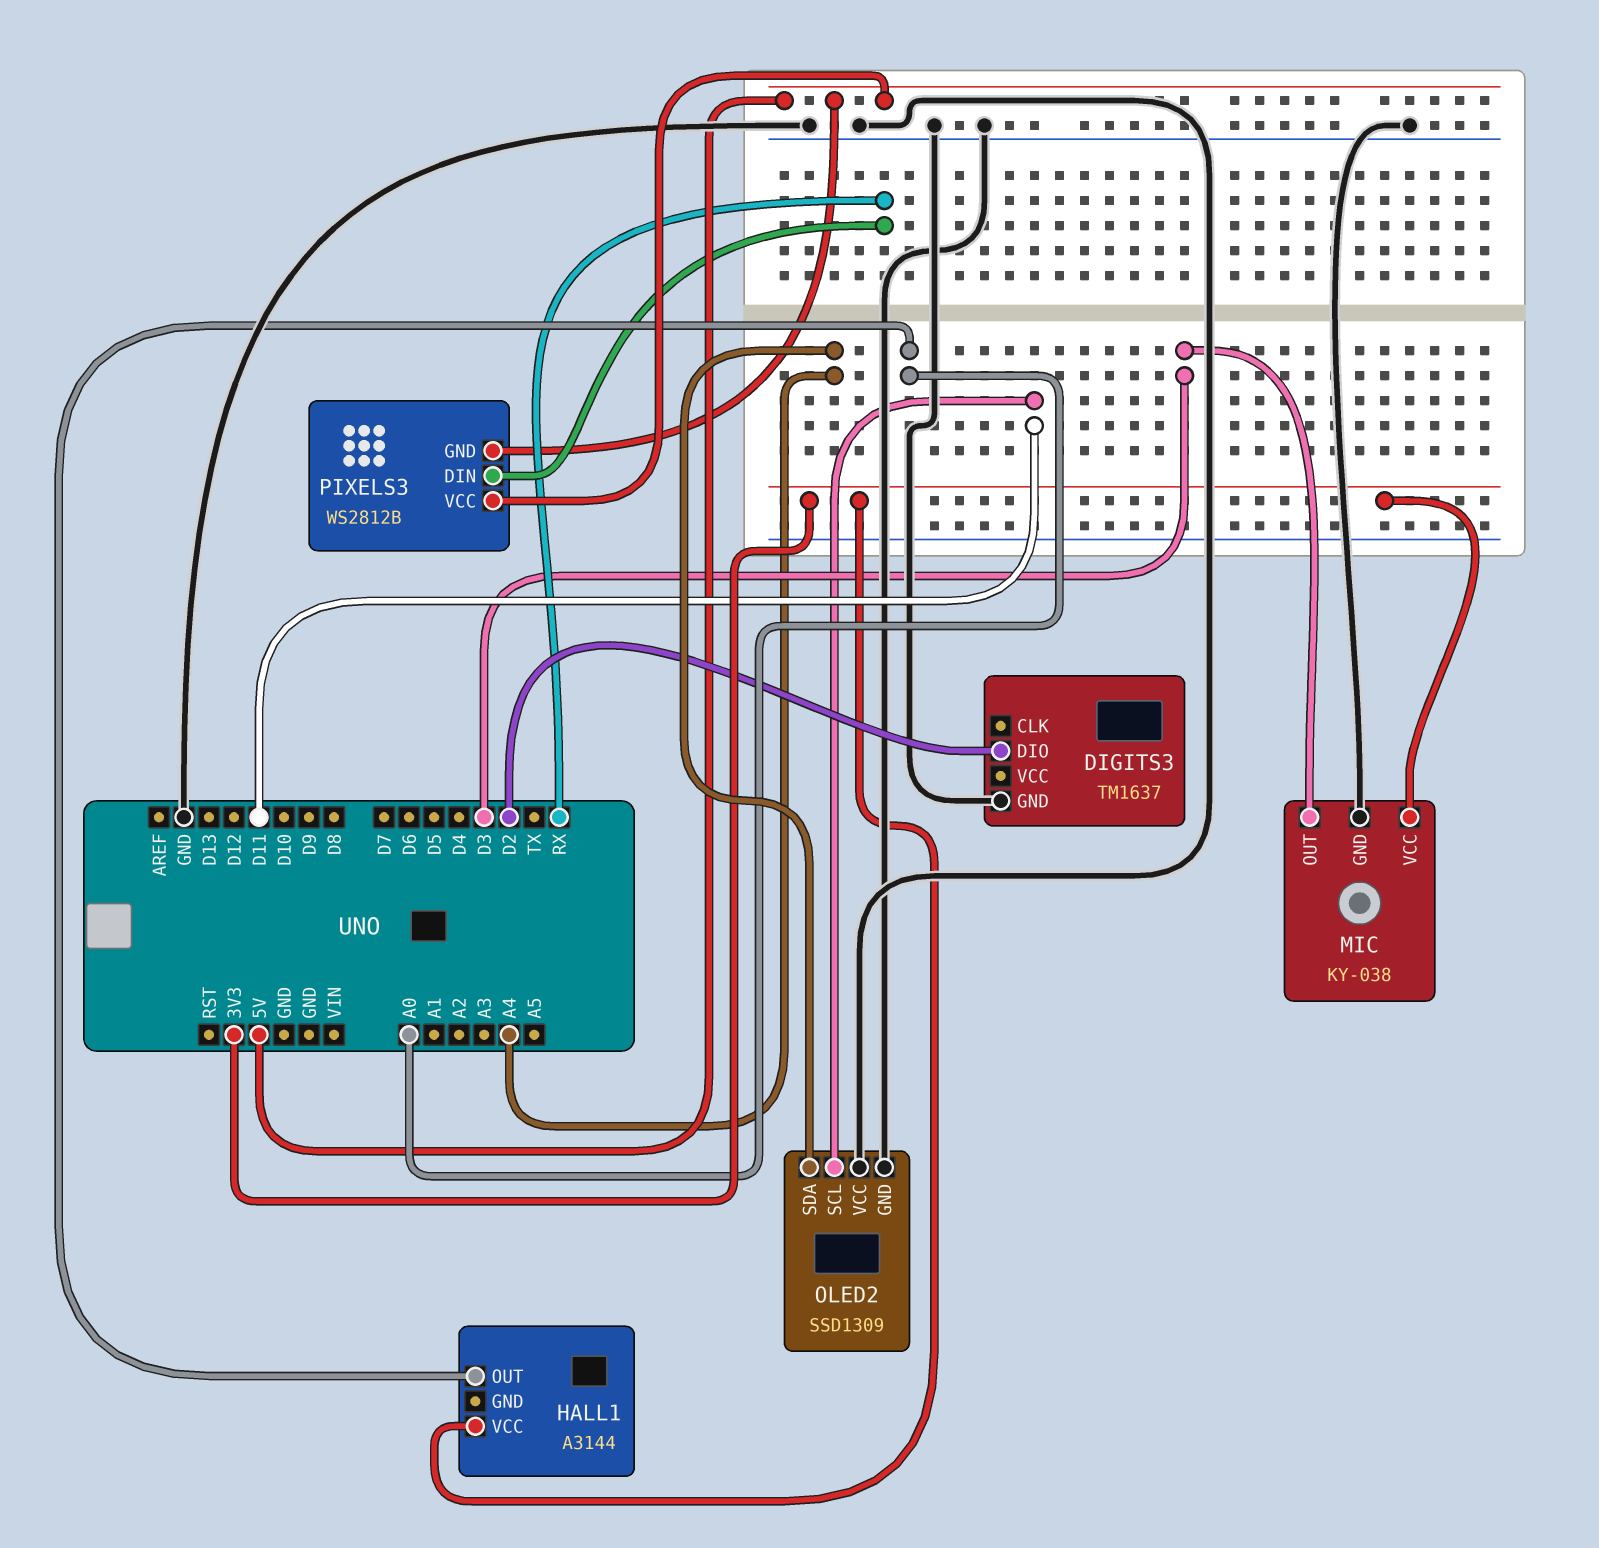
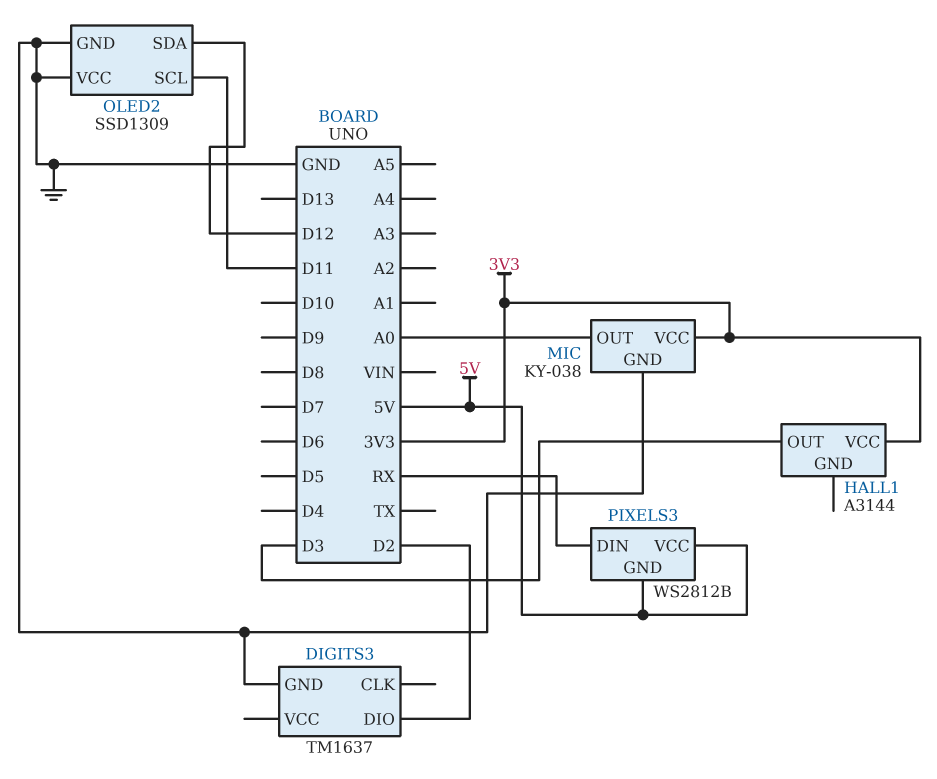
HALL1 pin OUT: A0 -> D3
MIC pin OUT: D3 -> A0
OLED2 pin SDA: A4 -> D12

